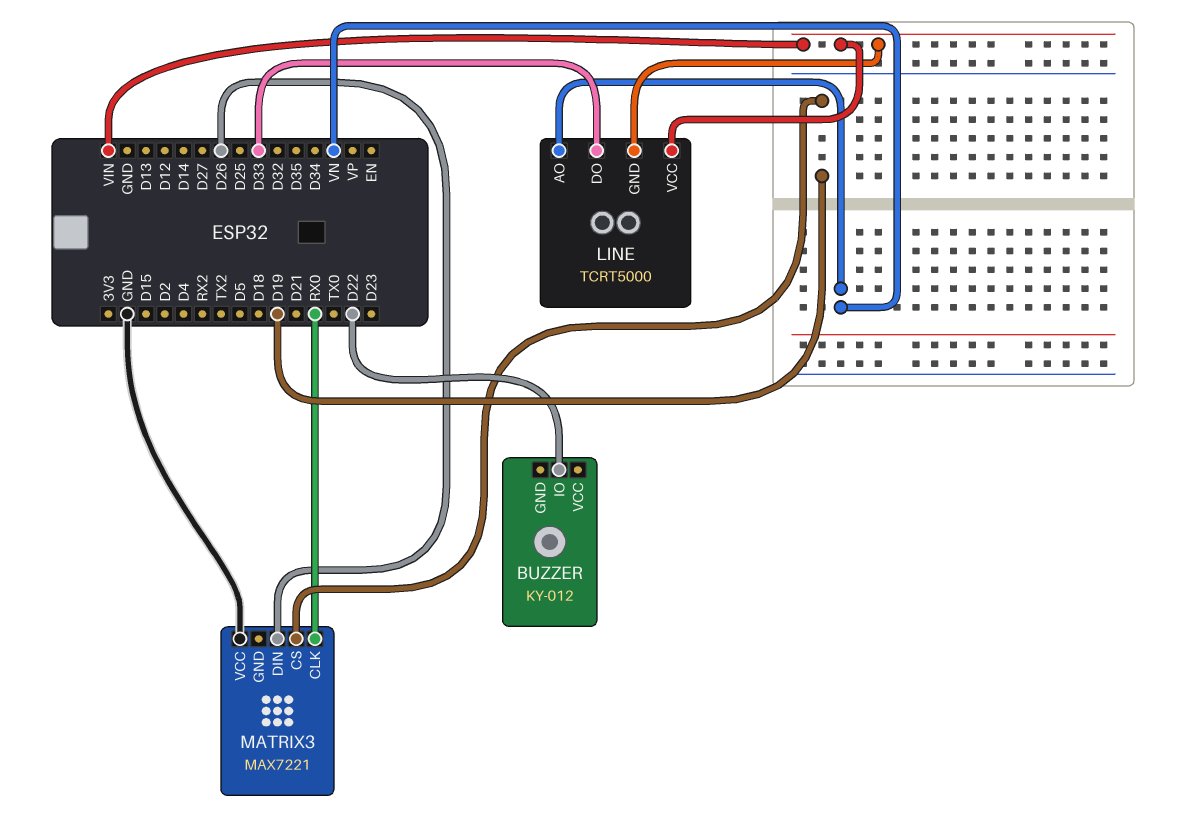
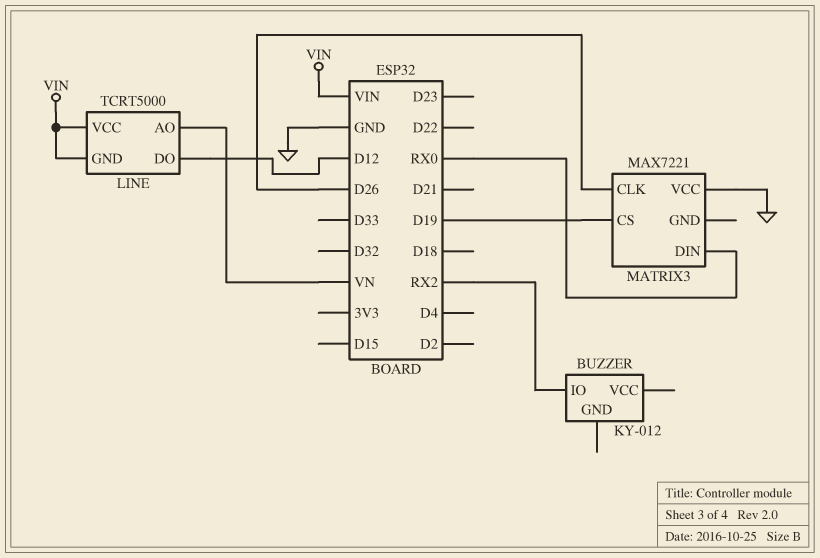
BUZZER pin IO: D22 -> RX2
LINE pin DO: D33 -> D12
MATRIX3 pin CLK: RX0 -> D26
MATRIX3 pin DIN: D26 -> RX0

